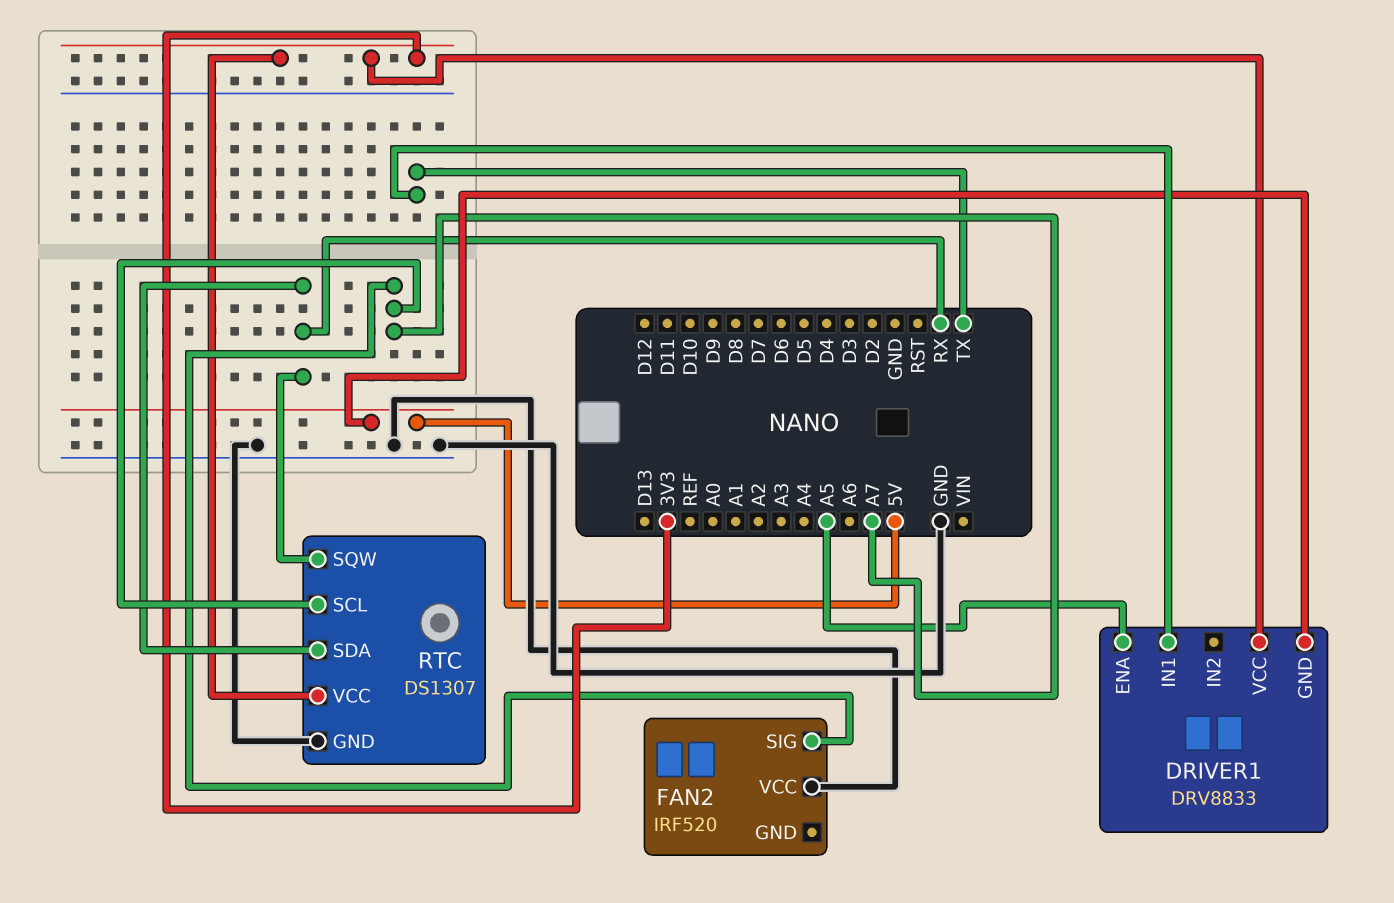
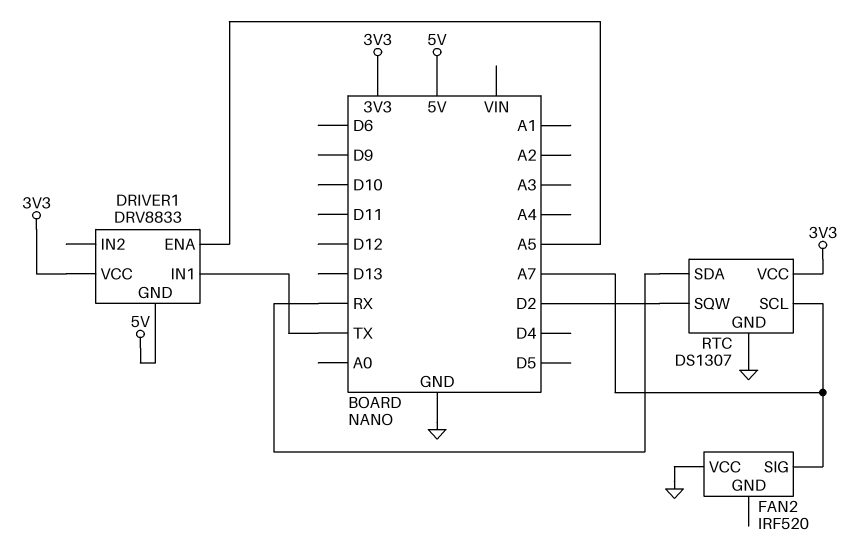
RTC pin SQW: RX -> D2

